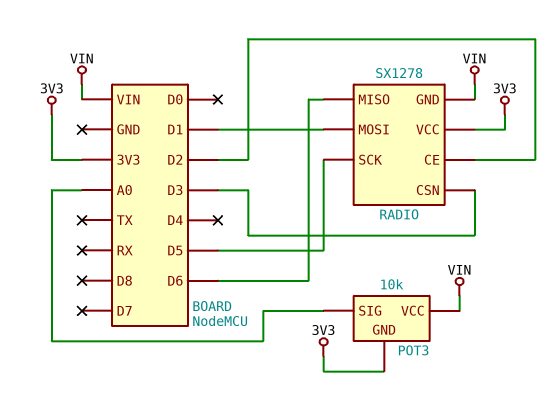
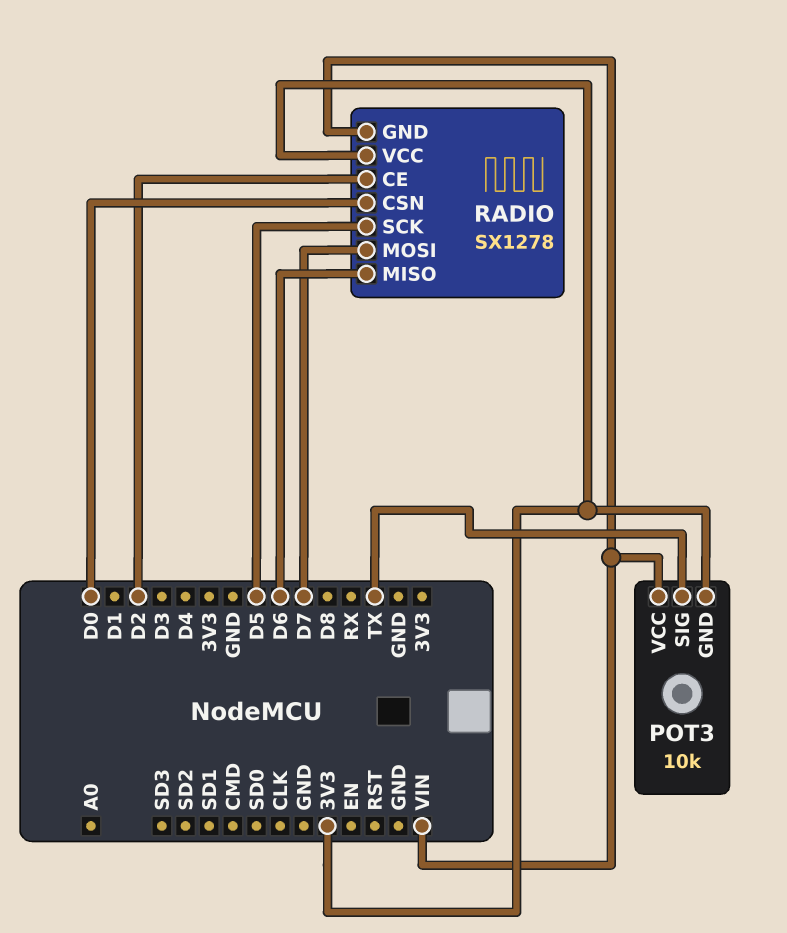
POT3 pin SIG: A0 -> TX
RADIO pin CSN: D3 -> D0
RADIO pin MOSI: D1 -> D7

